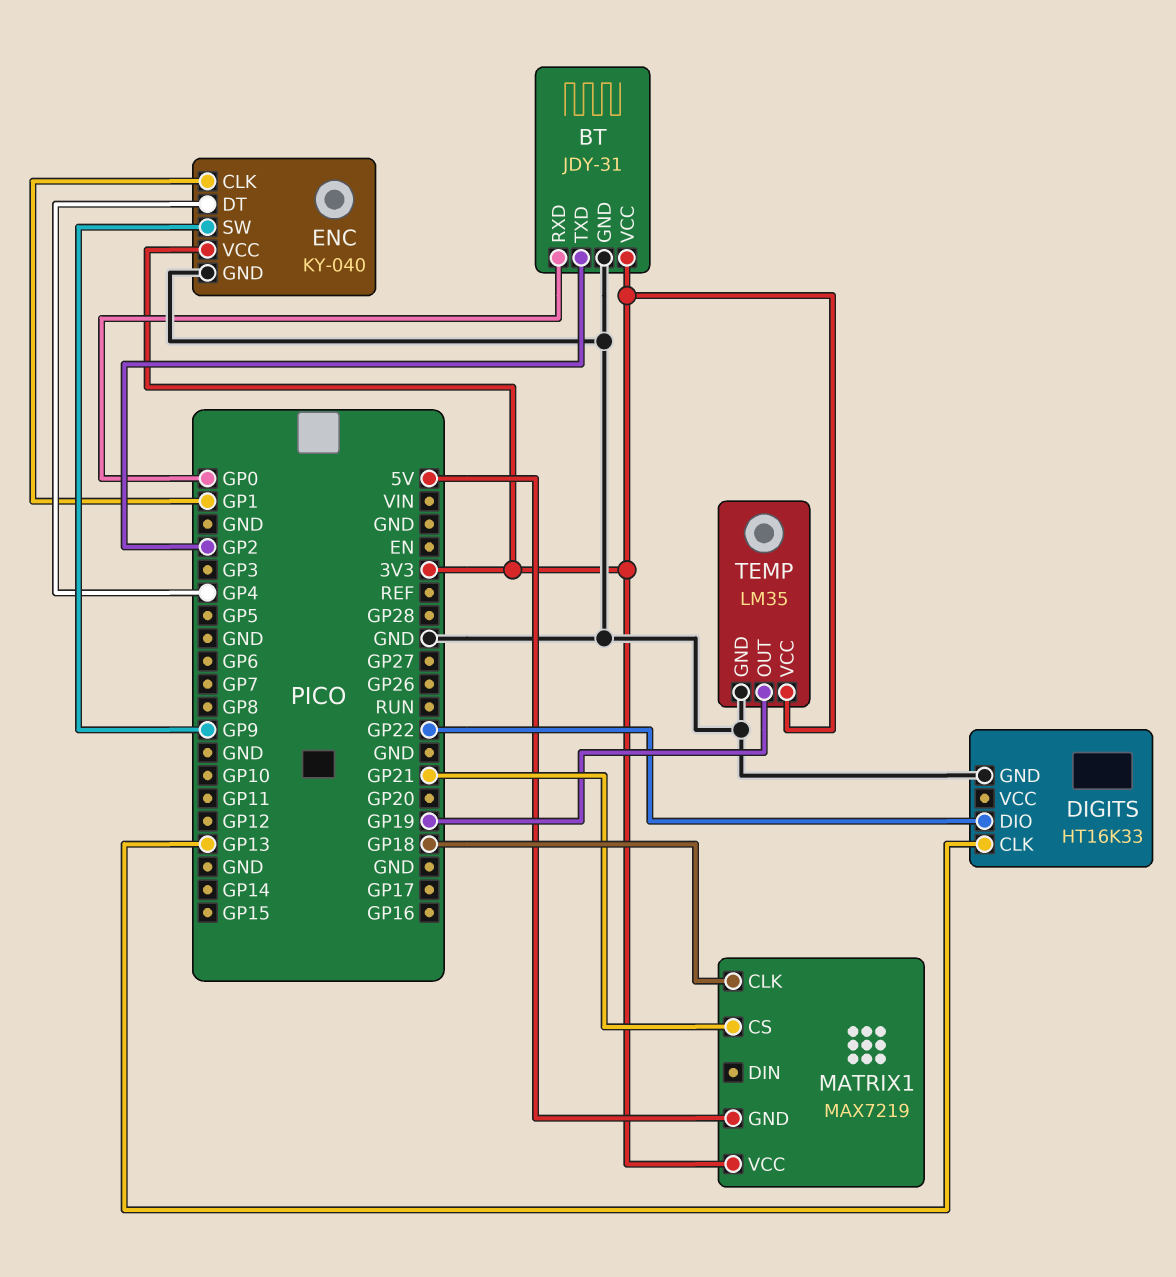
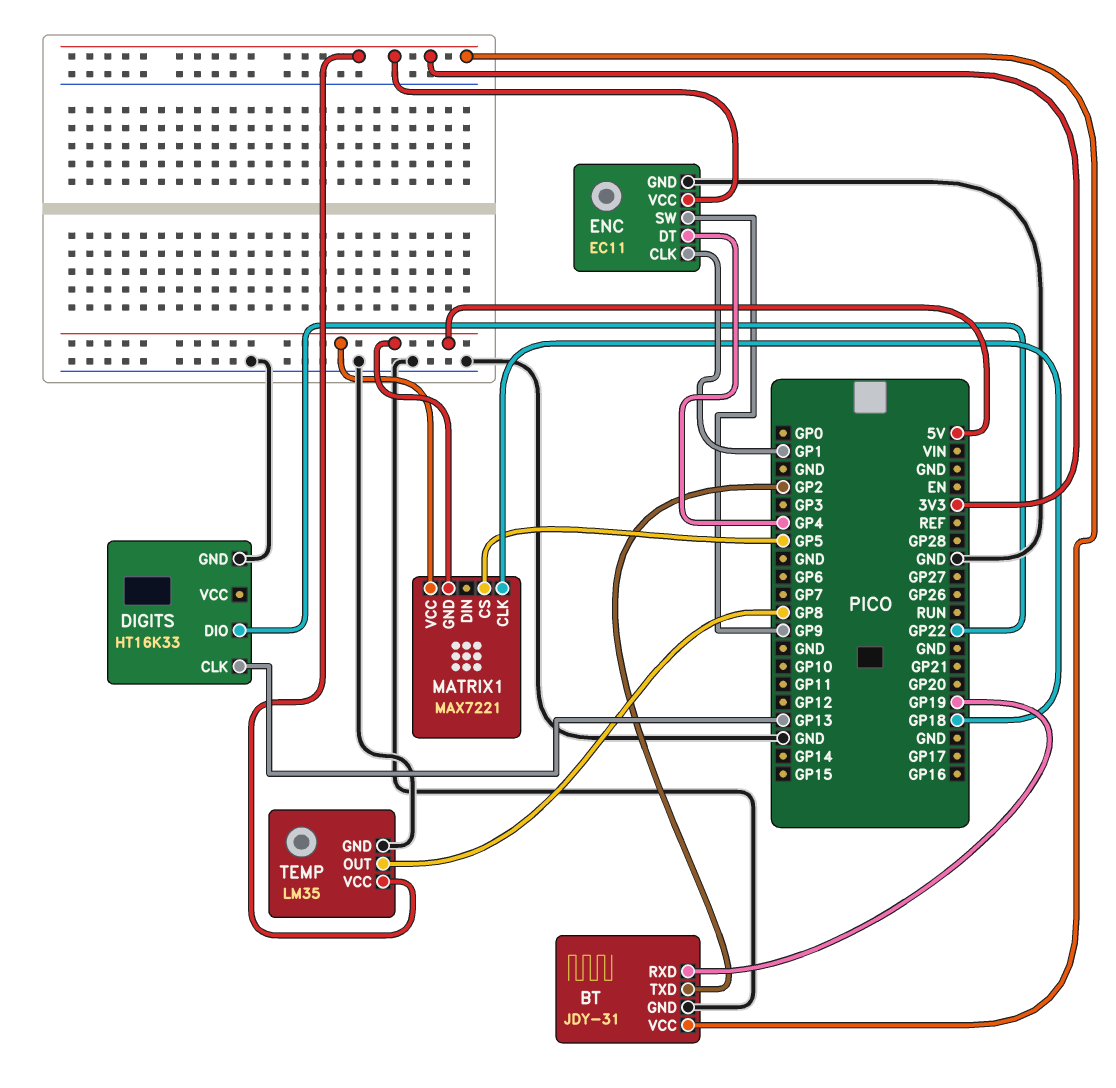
BT pin RXD: GP0 -> GP19
ENC: KY-040 -> EC11
MATRIX1: MAX7219 -> MAX7221
MATRIX1 pin CS: GP21 -> GP5
MATRIX1 pin VCC: 3V3 -> 5V
TEMP pin OUT: GP19 -> GP8

